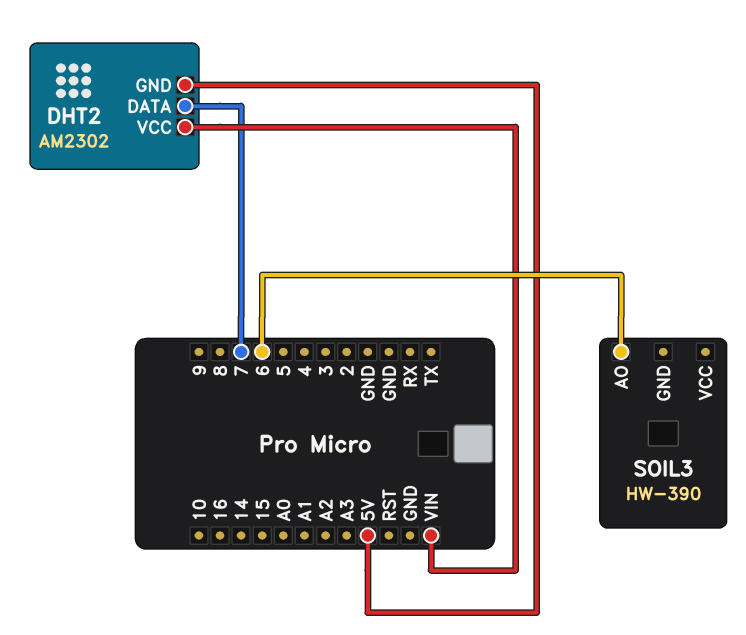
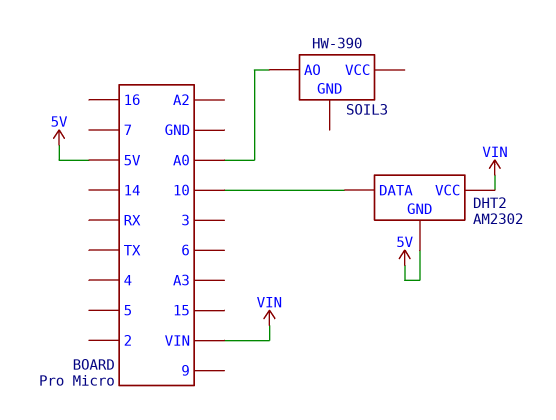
DHT2 pin DATA: 7 -> 10
SOIL3 pin AO: 6 -> A0

